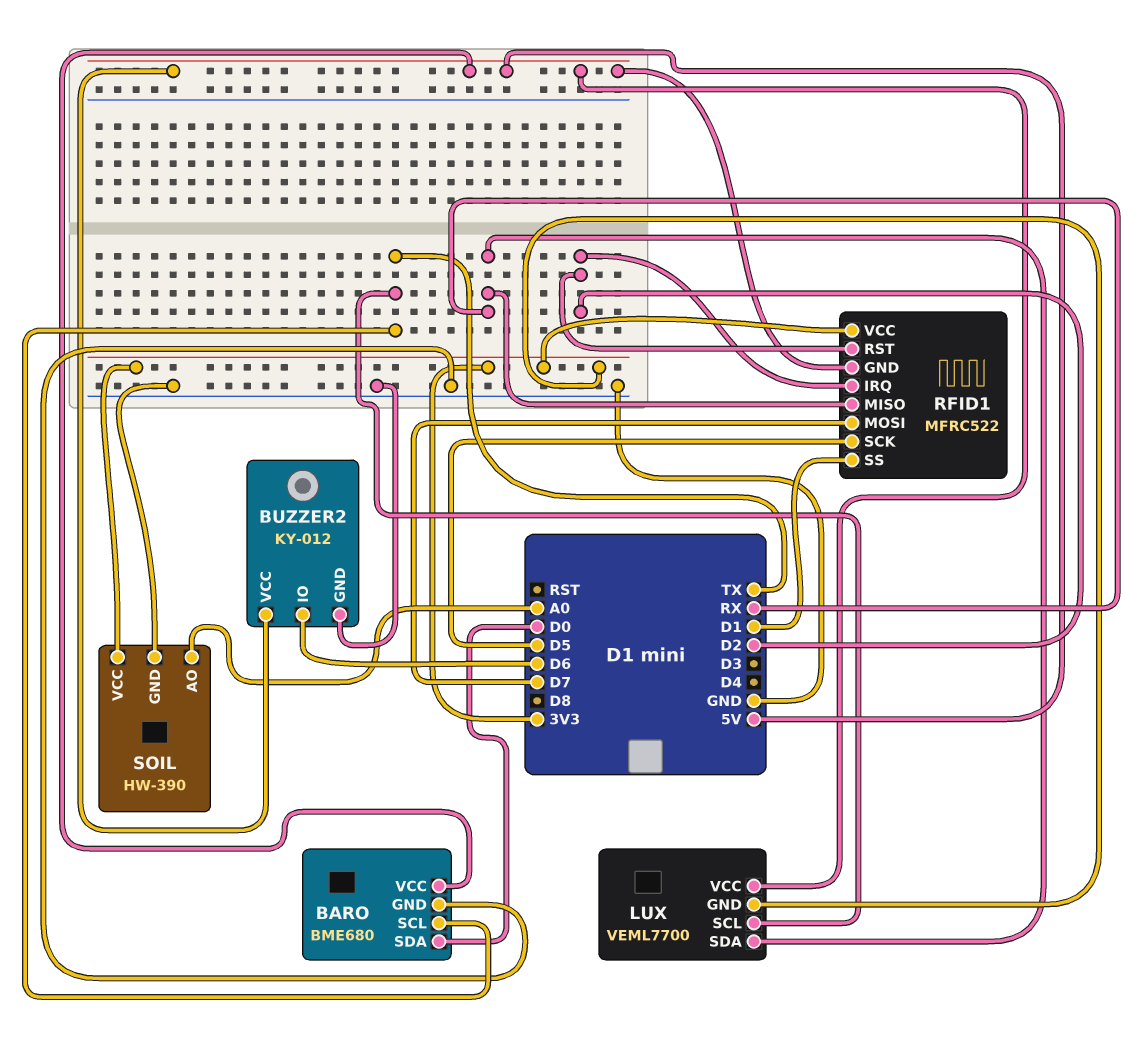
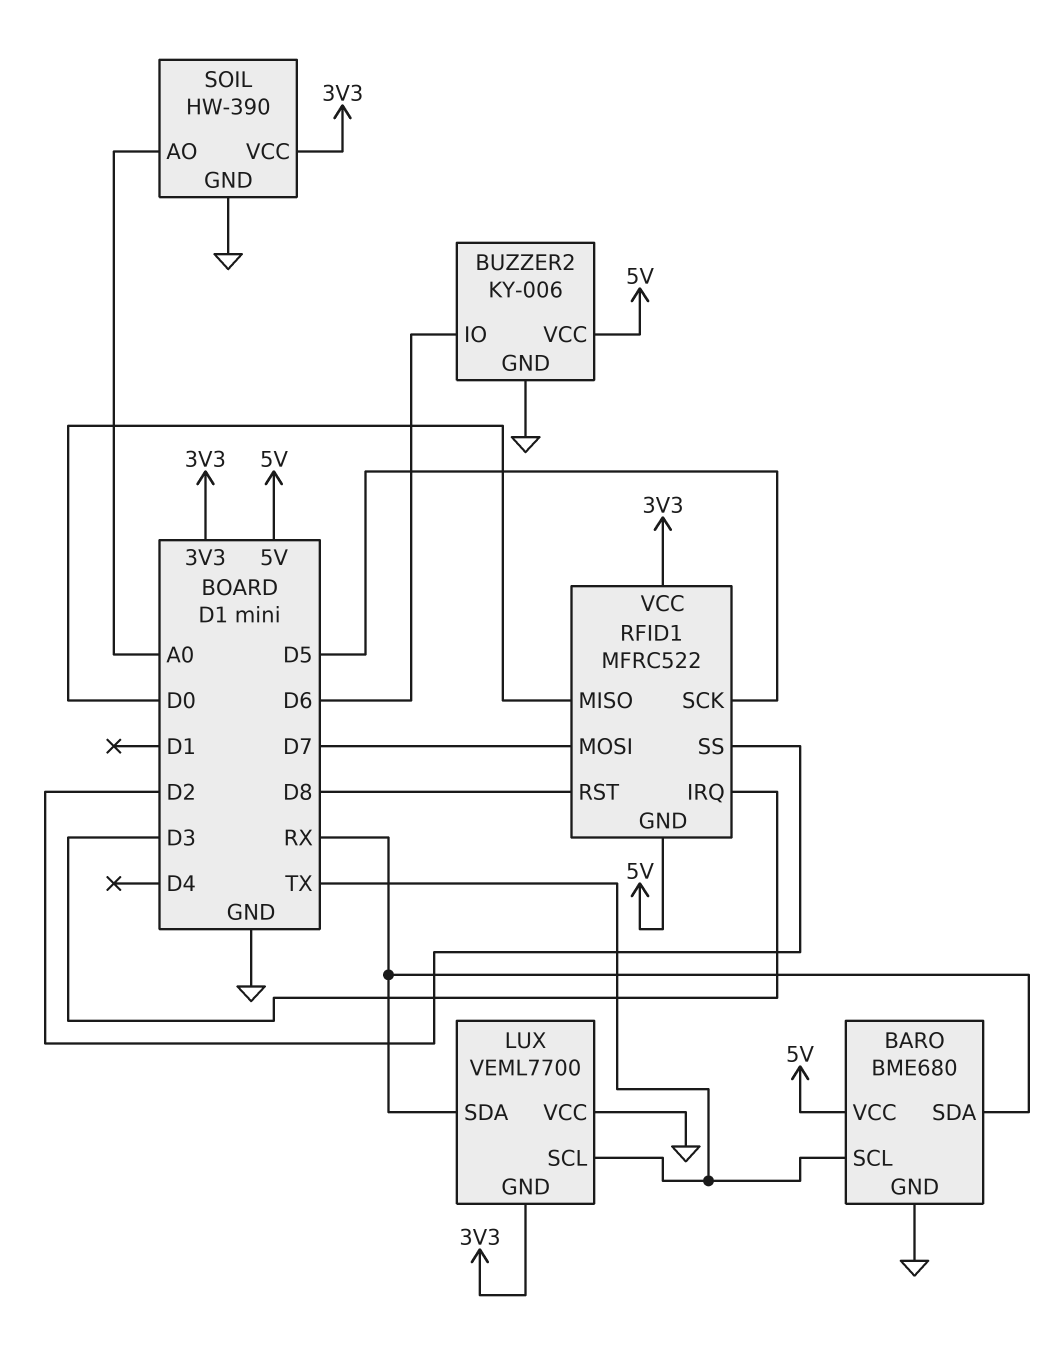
BARO pin SDA: D0 -> RX
BUZZER2: KY-012 -> KY-006
LUX pin VCC: 5V -> GND
RFID1 pin IRQ: D2 -> D3
RFID1 pin MISO: RX -> D0
RFID1 pin RST: D2 -> D8
RFID1 pin SS: D1 -> D2

